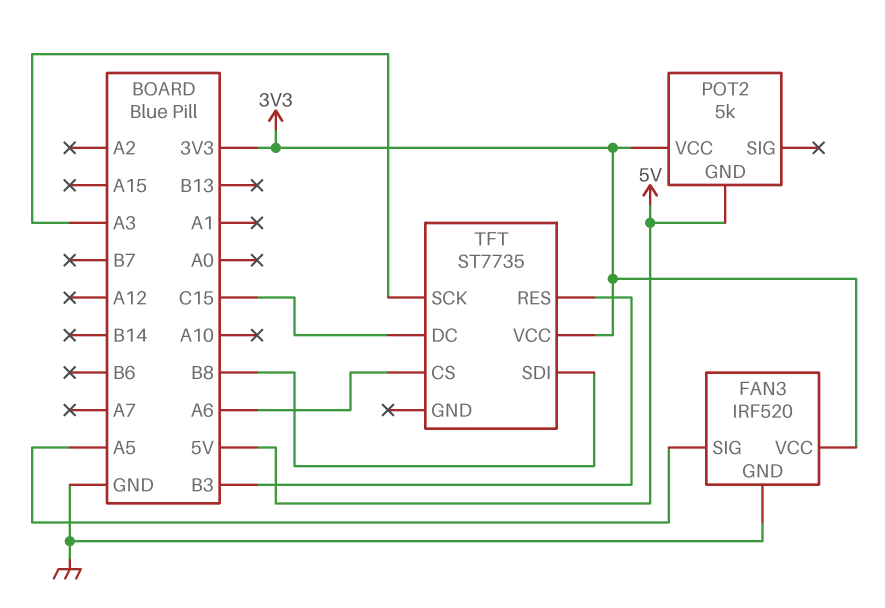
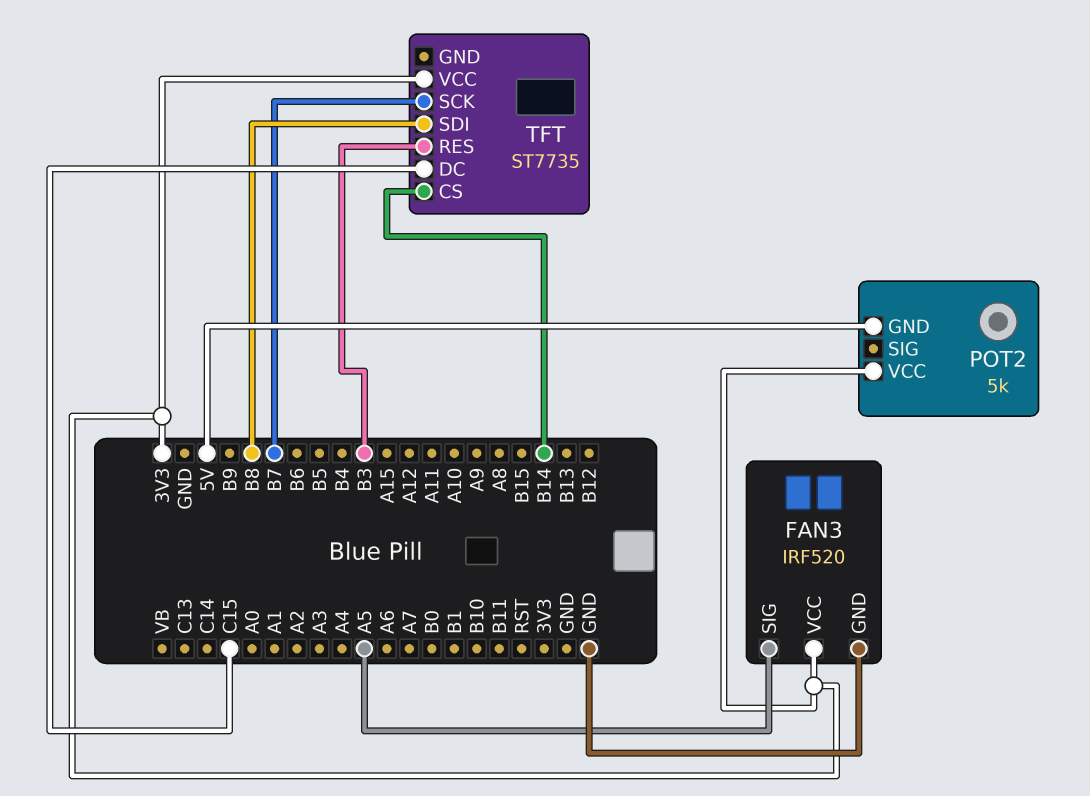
TFT pin CS: A6 -> B14
TFT pin SCK: A3 -> B7

